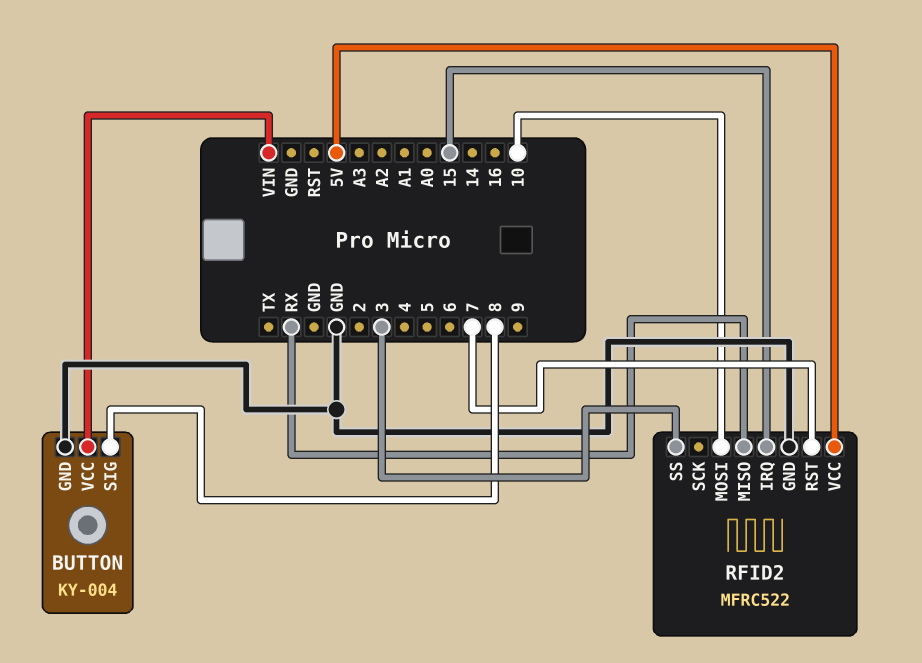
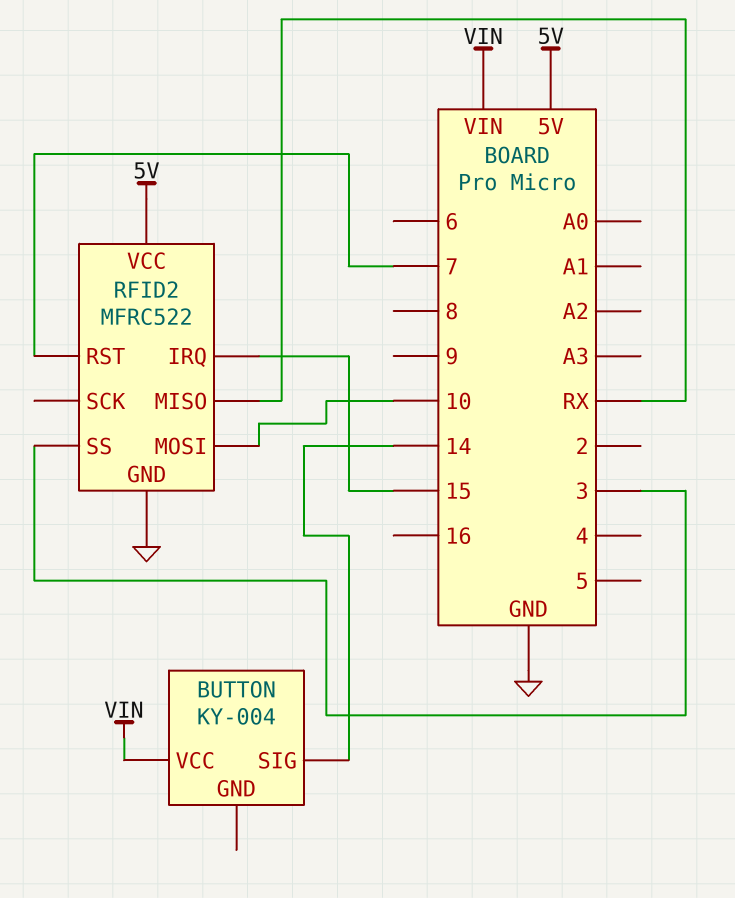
BUTTON pin GND: GND -> none
BUTTON pin SIG: 8 -> 14

